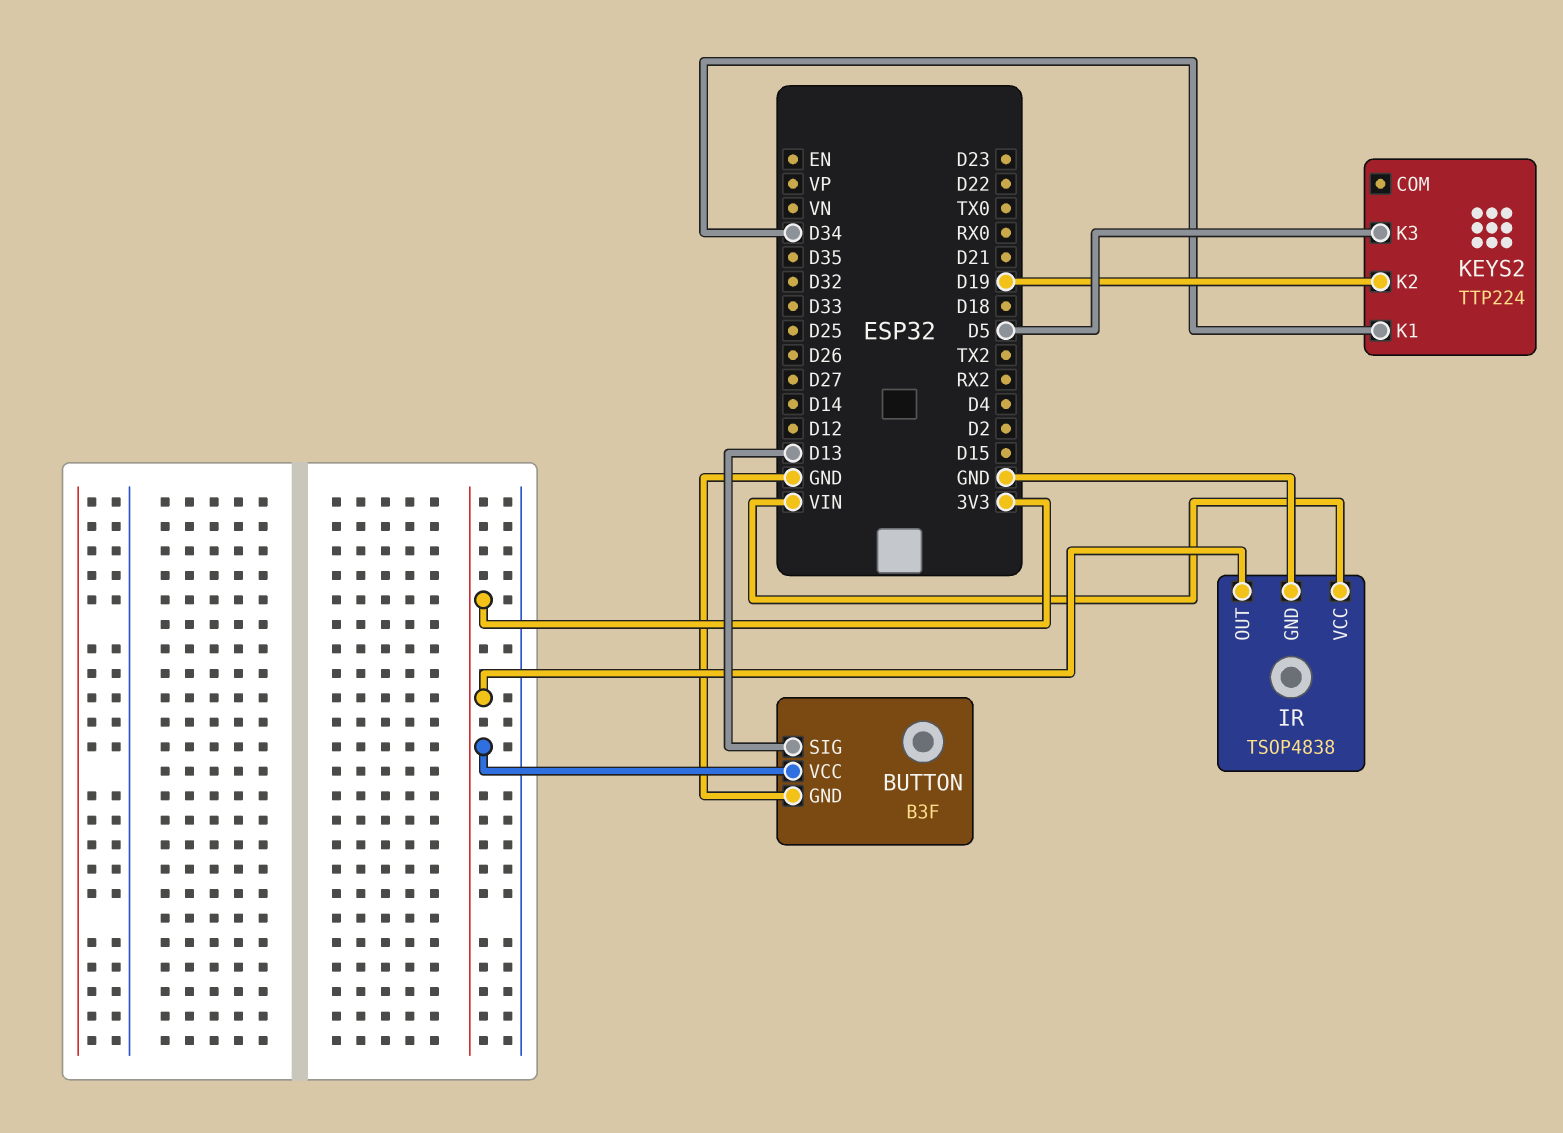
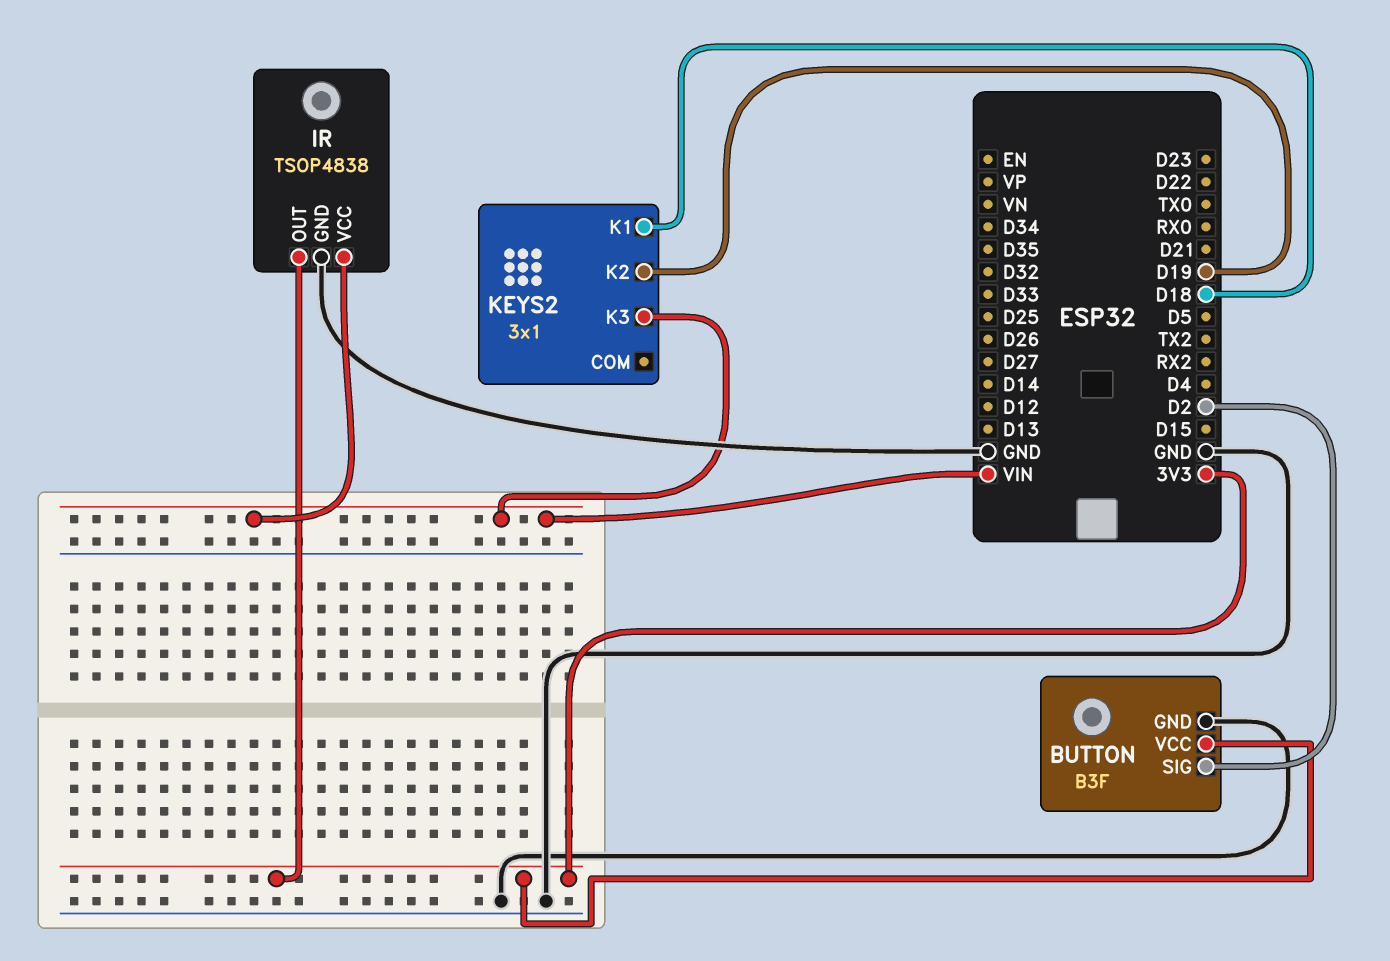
BUTTON pin SIG: D13 -> D2
KEYS2: TTP224 -> 3x1
KEYS2 pin K1: D34 -> D18
KEYS2 pin K3: D5 -> VIN

